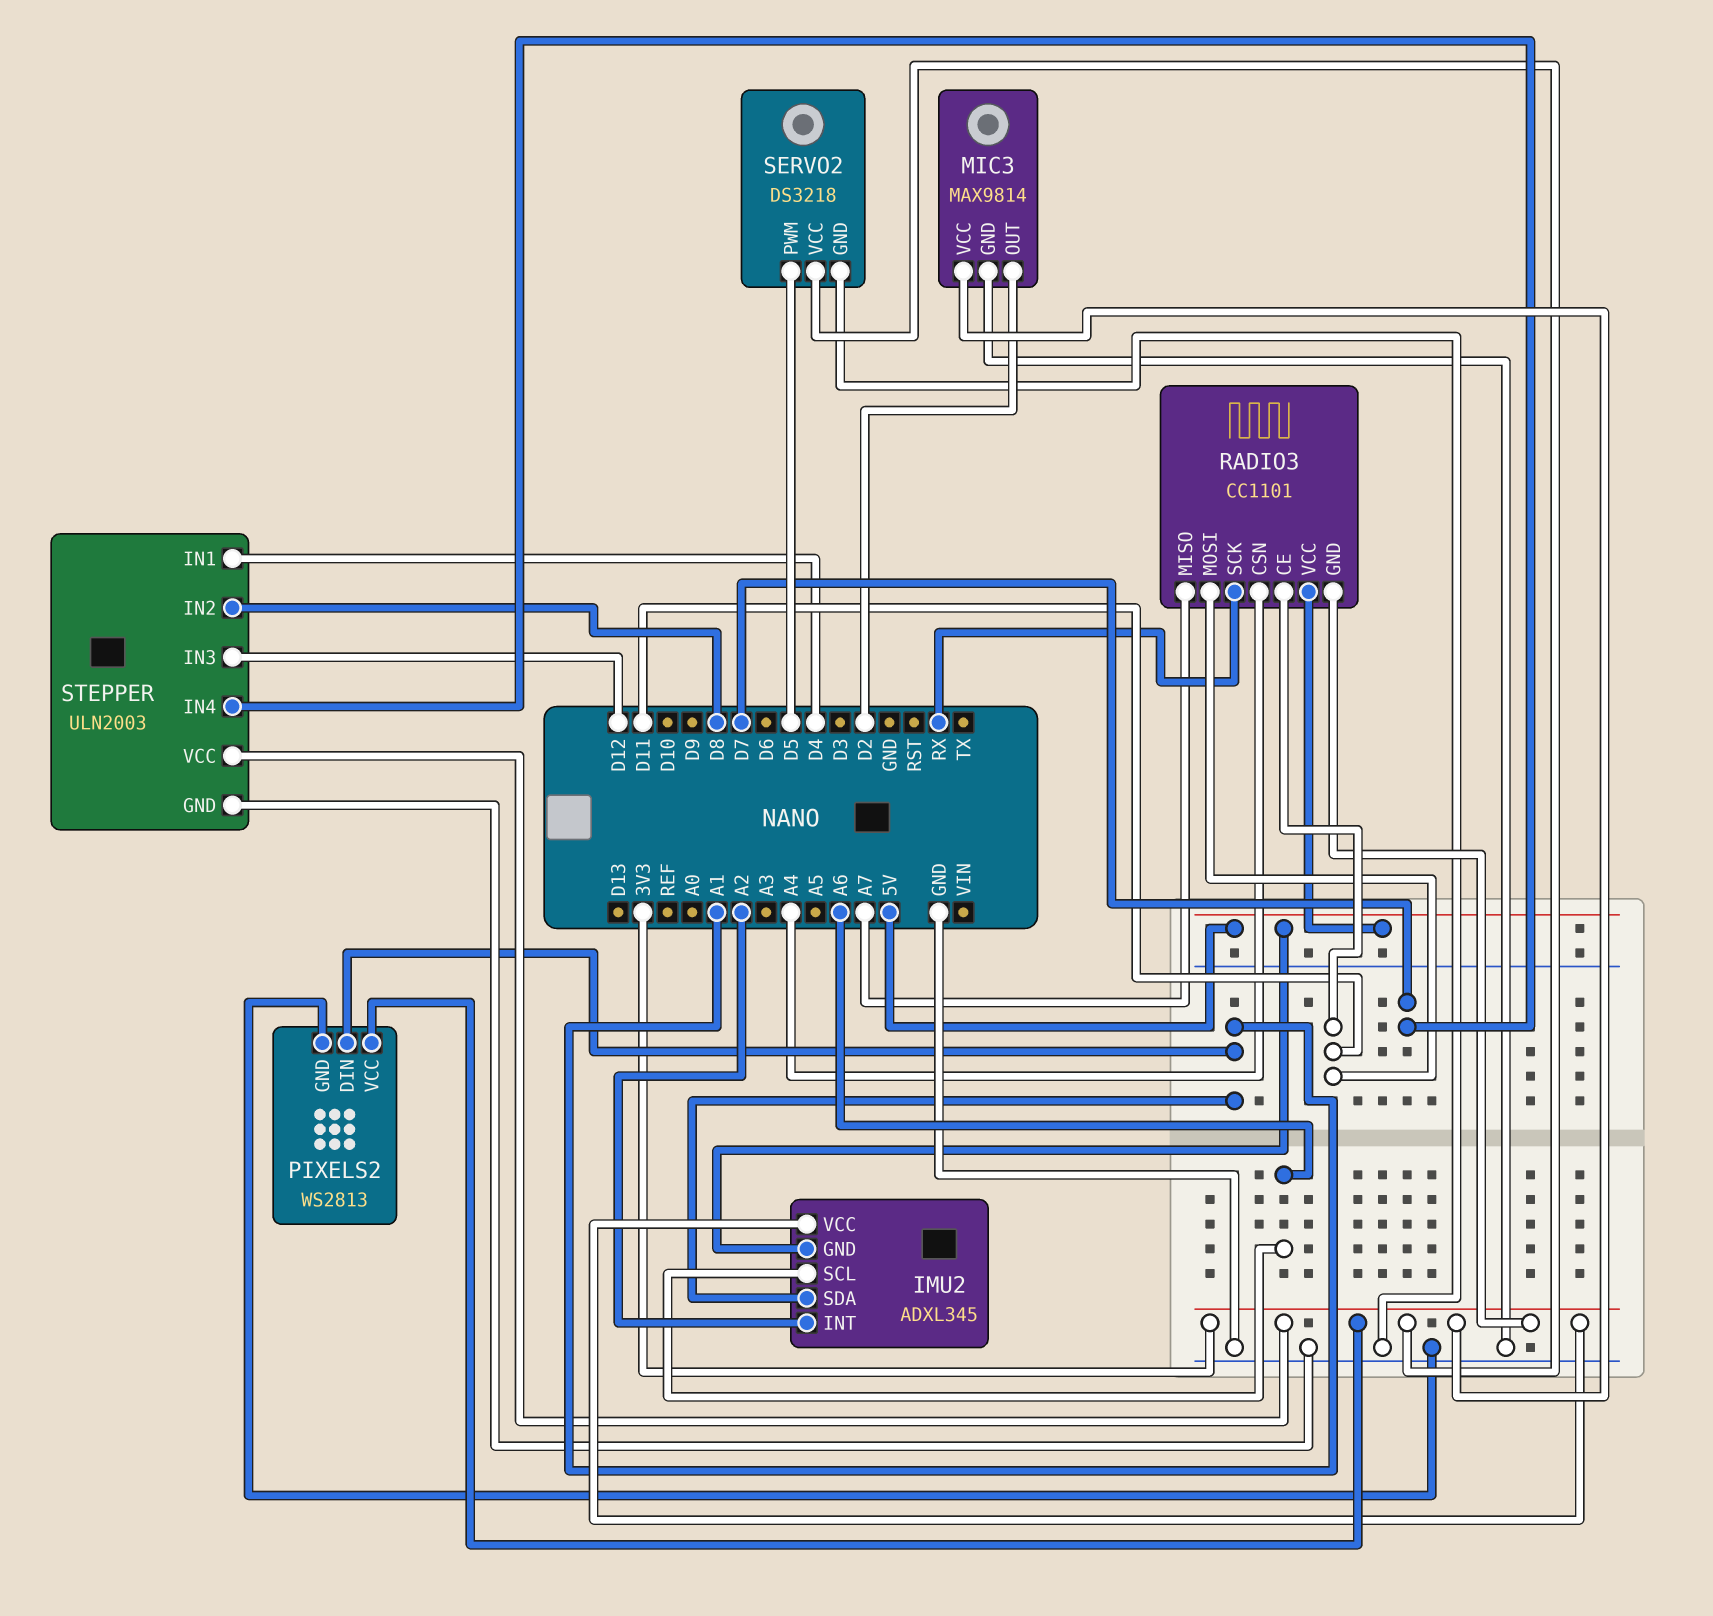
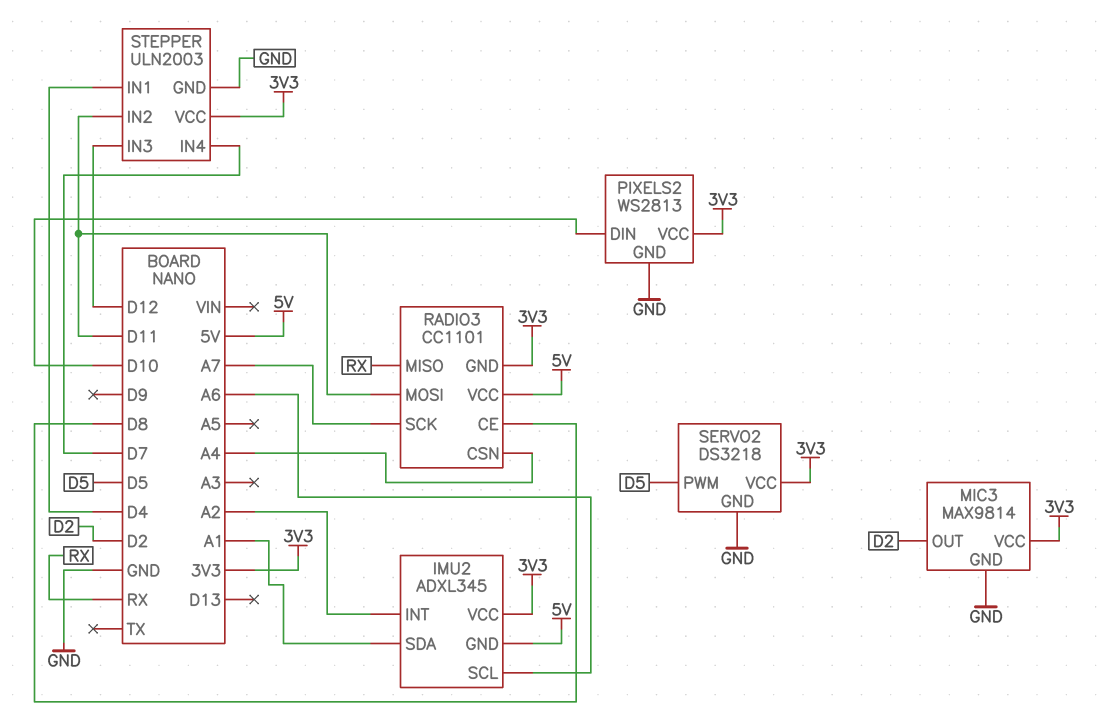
PIXELS2 pin DIN: A1 -> D10
RADIO3 pin CE: D11 -> D8
RADIO3 pin MISO: A7 -> RX
RADIO3 pin SCK: RX -> A7
STEPPER pin IN2: D8 -> D11

